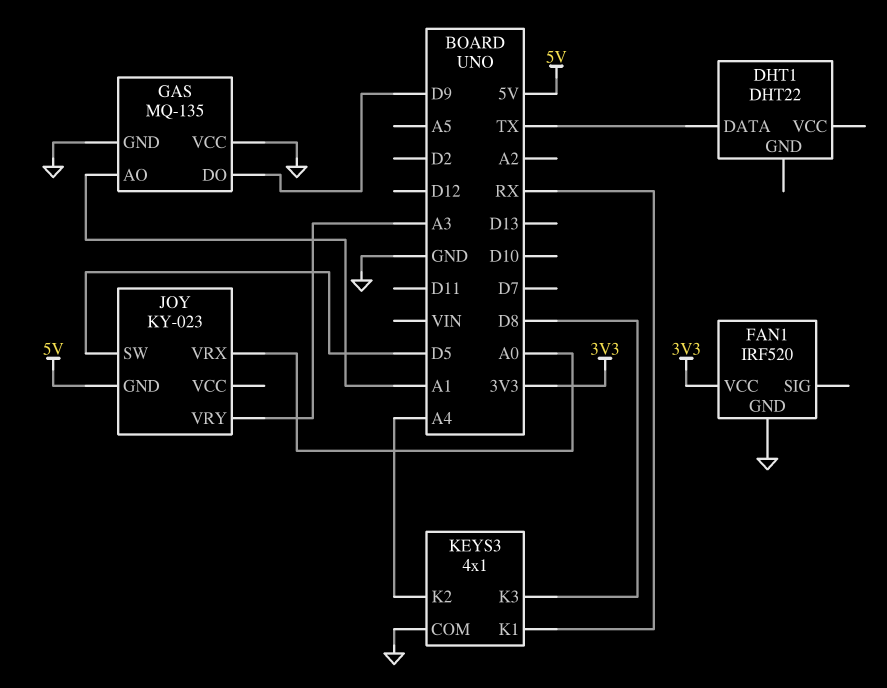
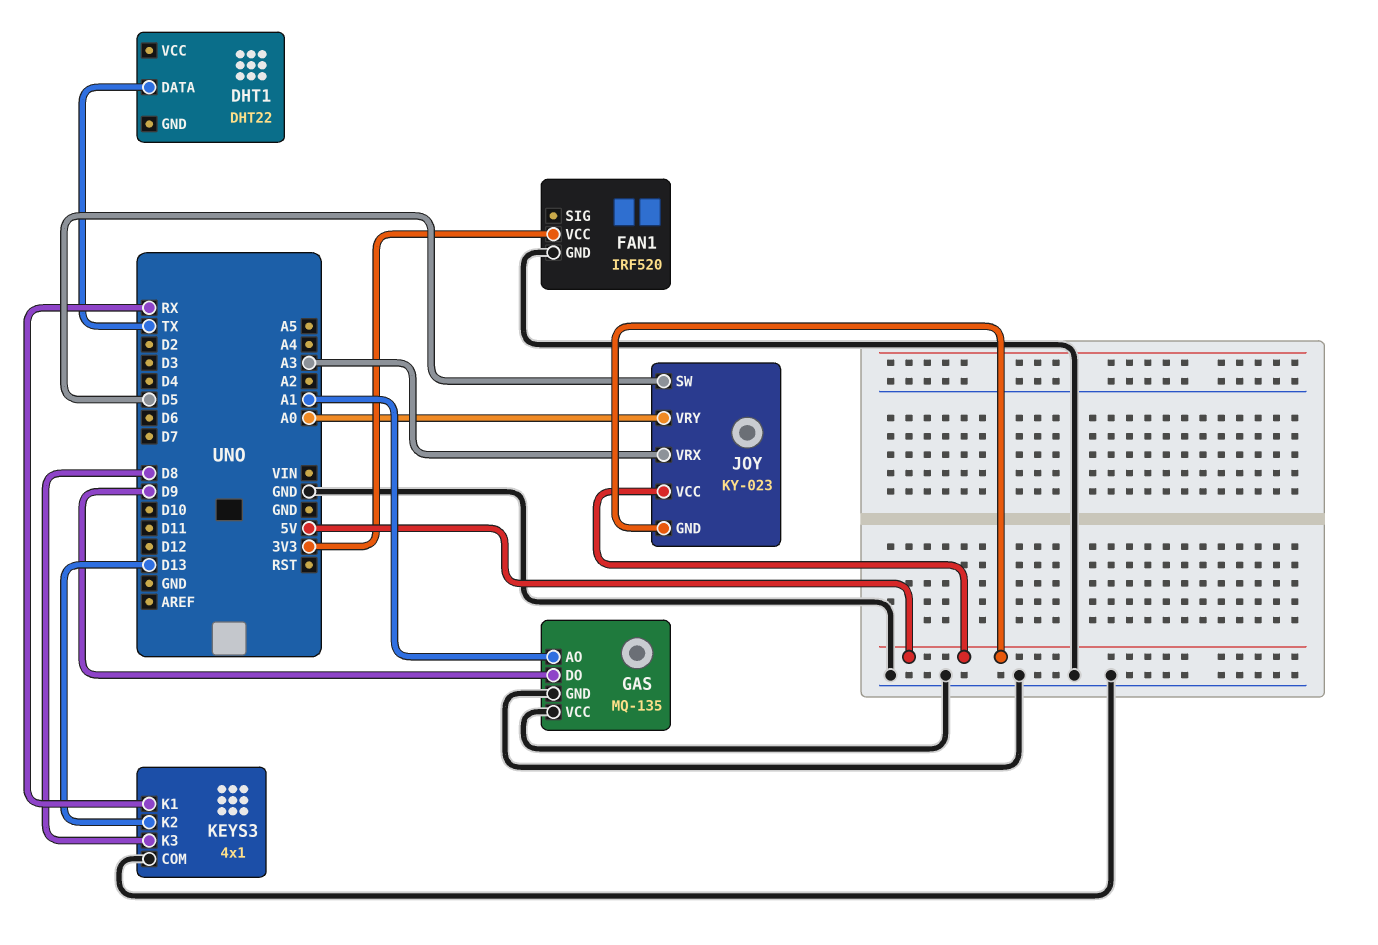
JOY pin VCC: none -> 5V
JOY pin VRX: A0 -> A3
JOY pin VRY: A3 -> A0
KEYS3 pin K2: A4 -> D13

